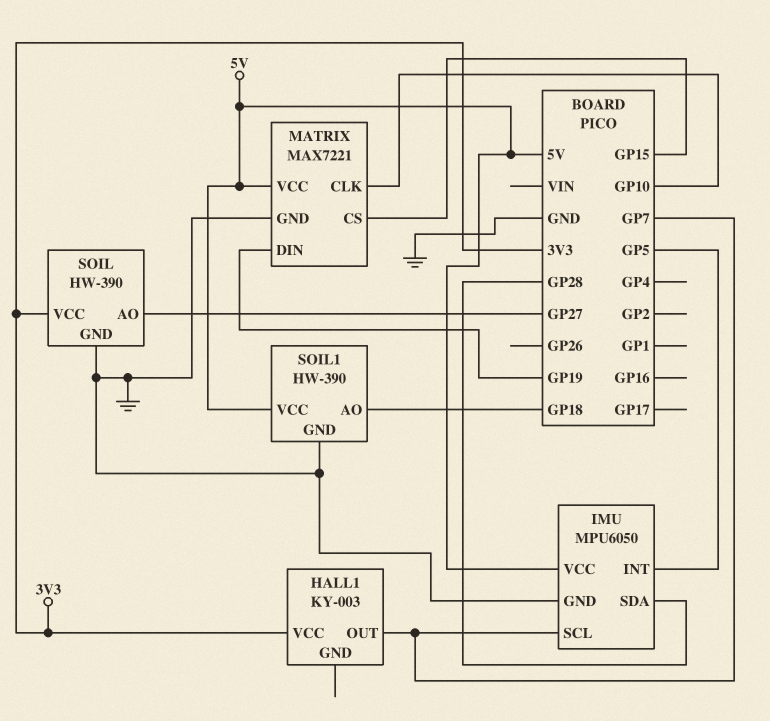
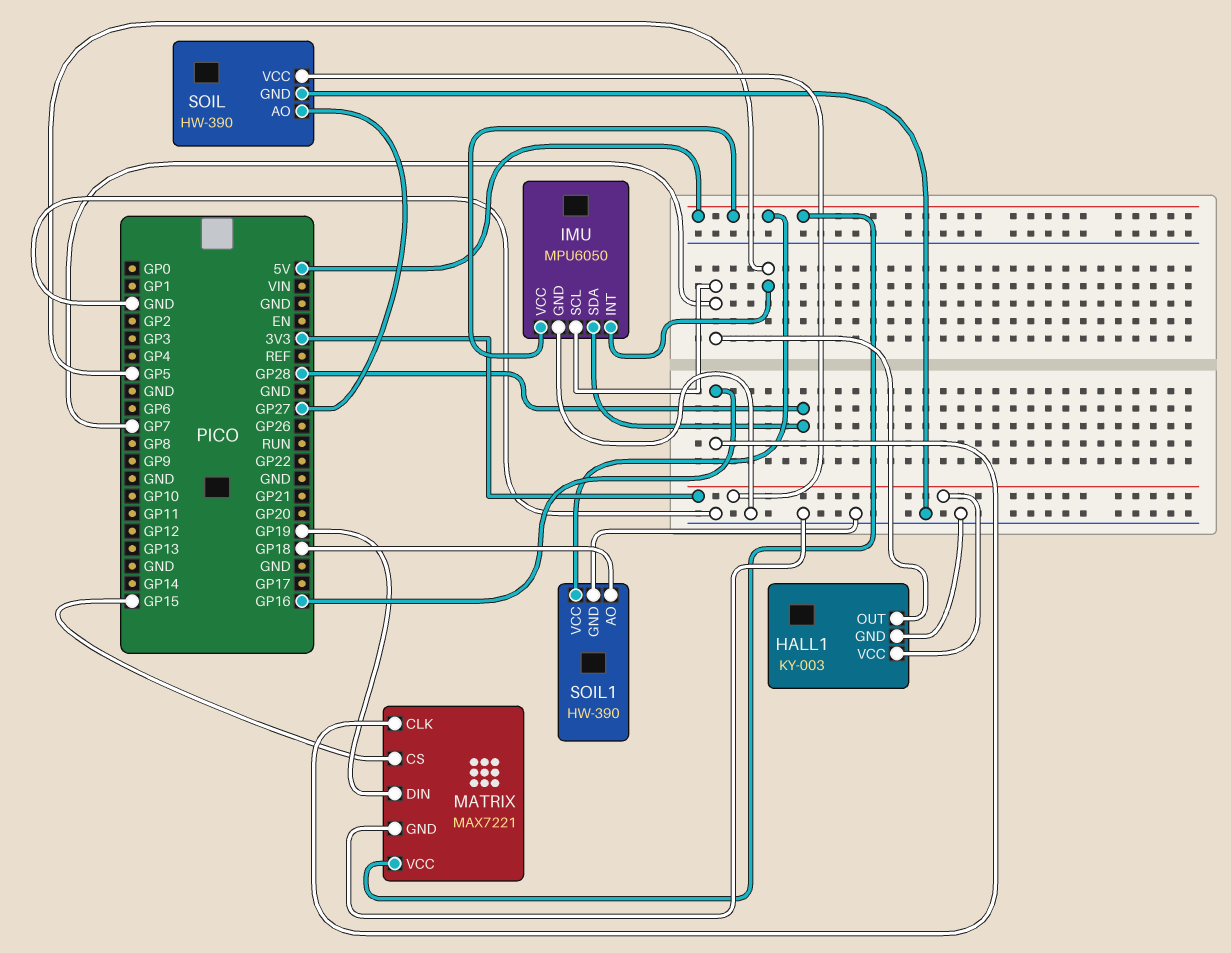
HALL1 pin GND: none -> GND
MATRIX pin CLK: GP10 -> GP16

